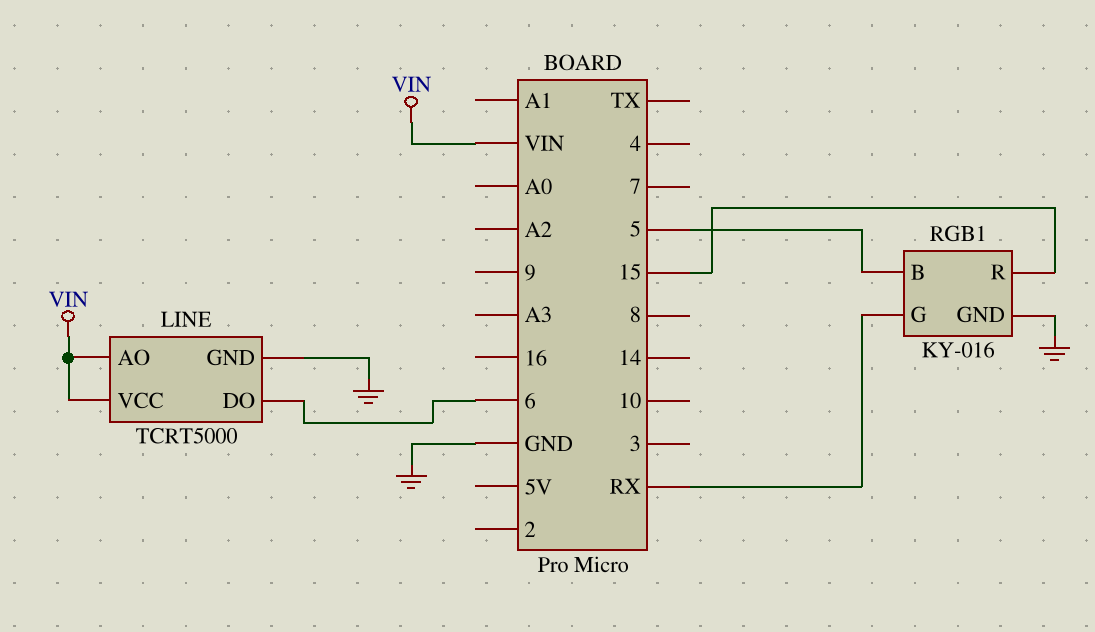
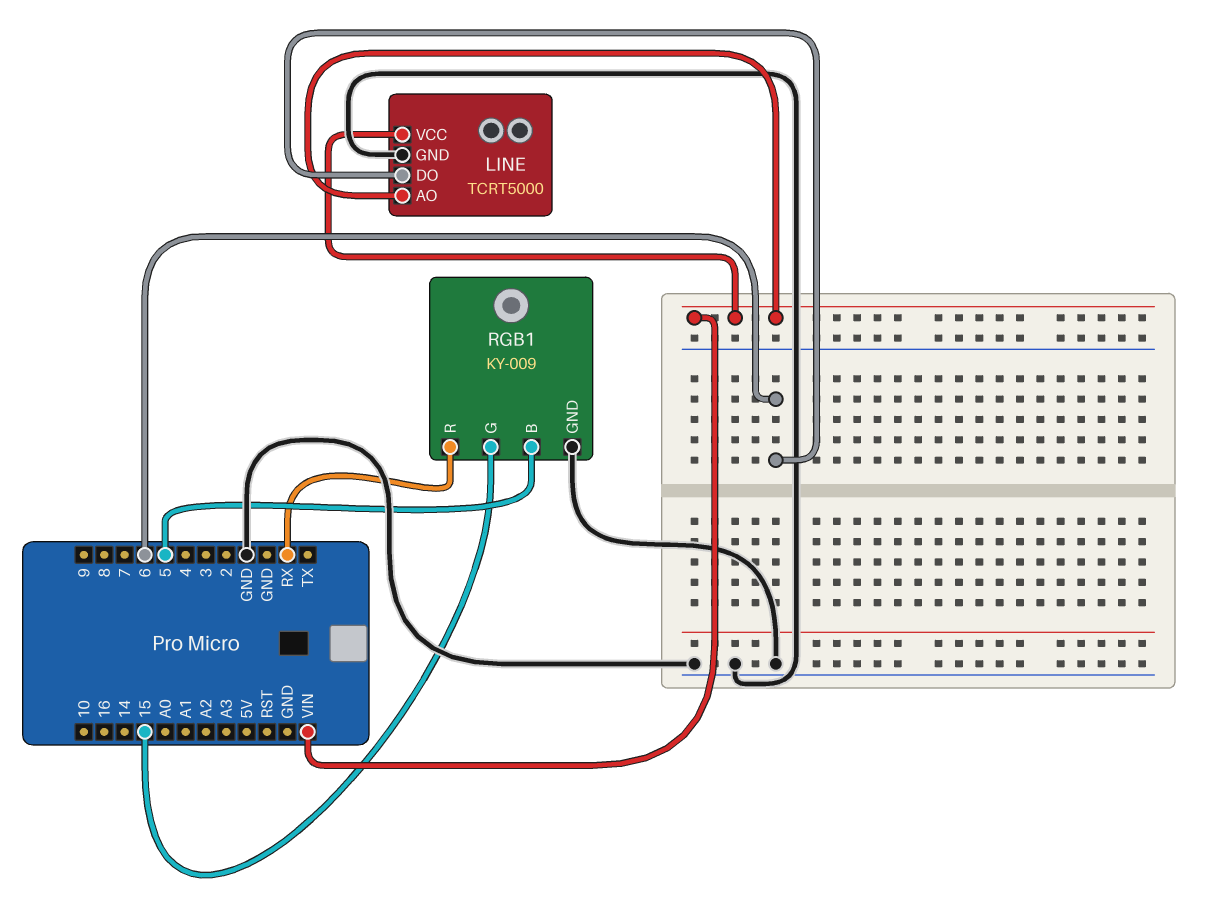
RGB1: KY-016 -> KY-009
RGB1 pin G: RX -> 15
RGB1 pin R: 15 -> RX

